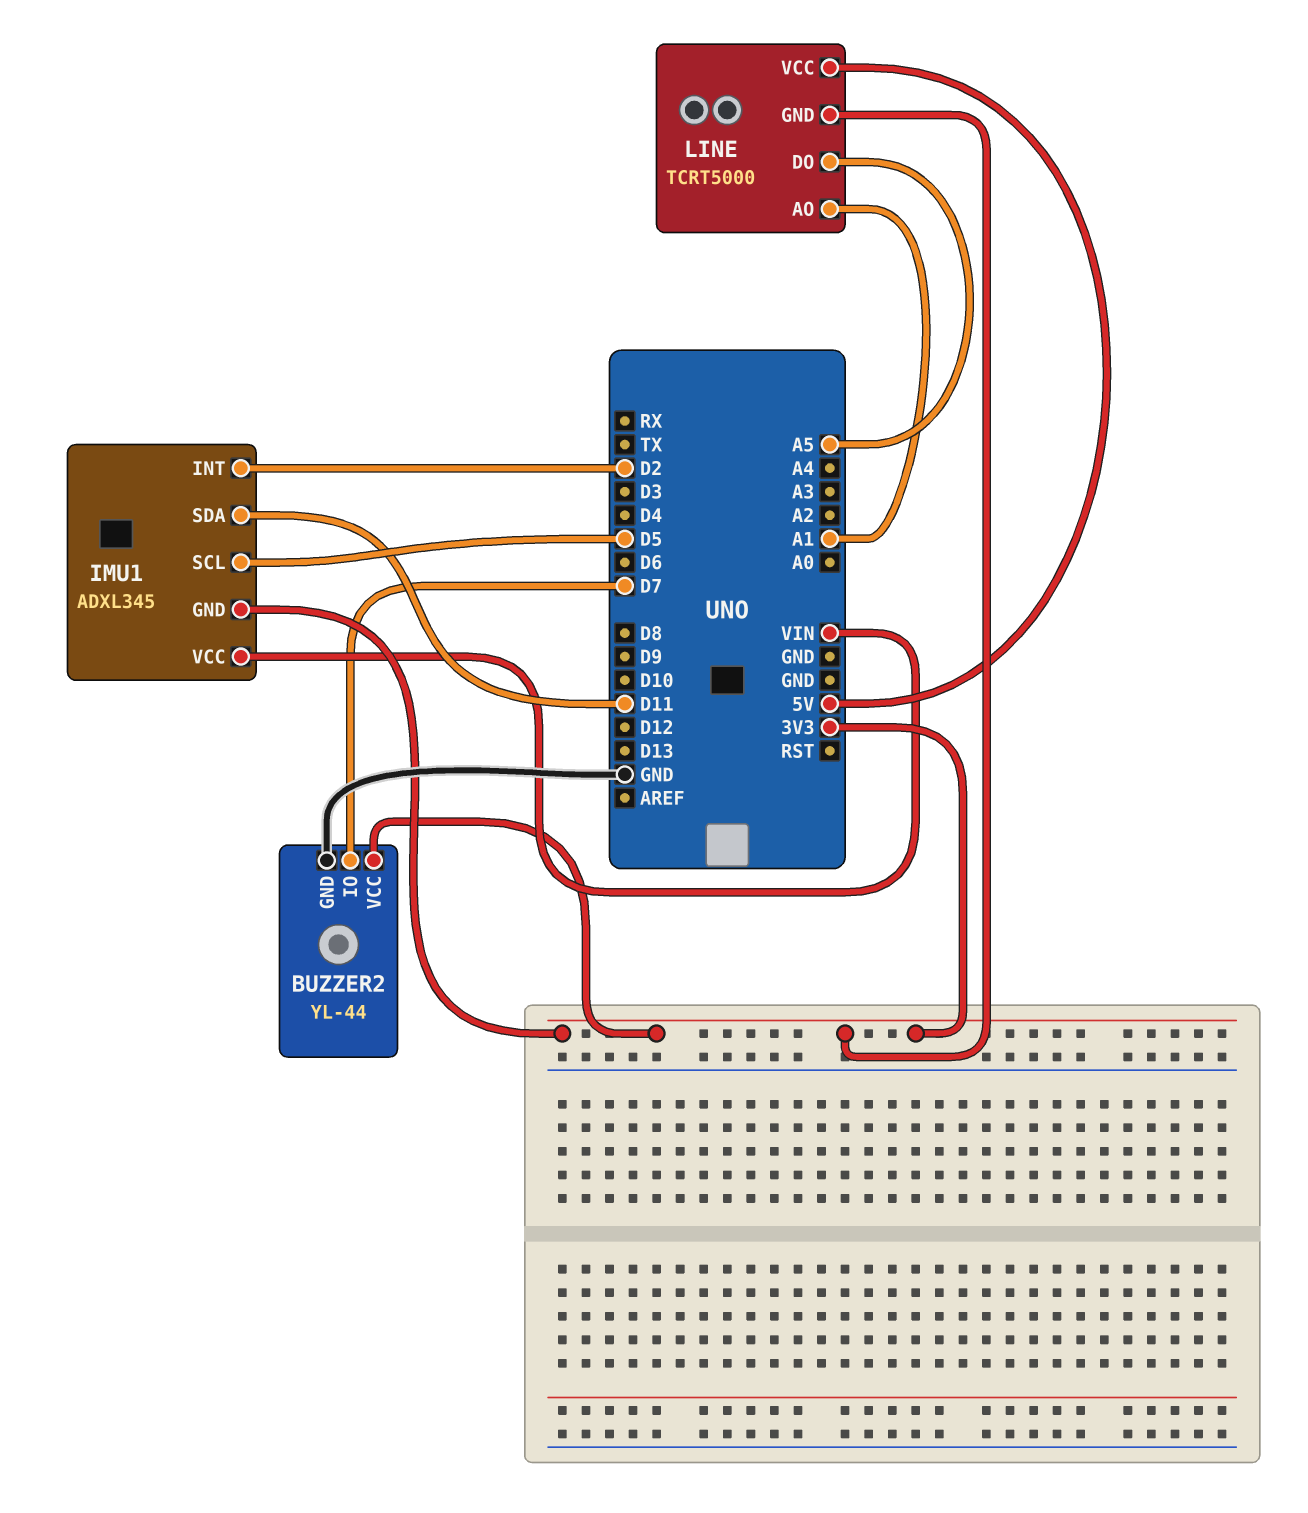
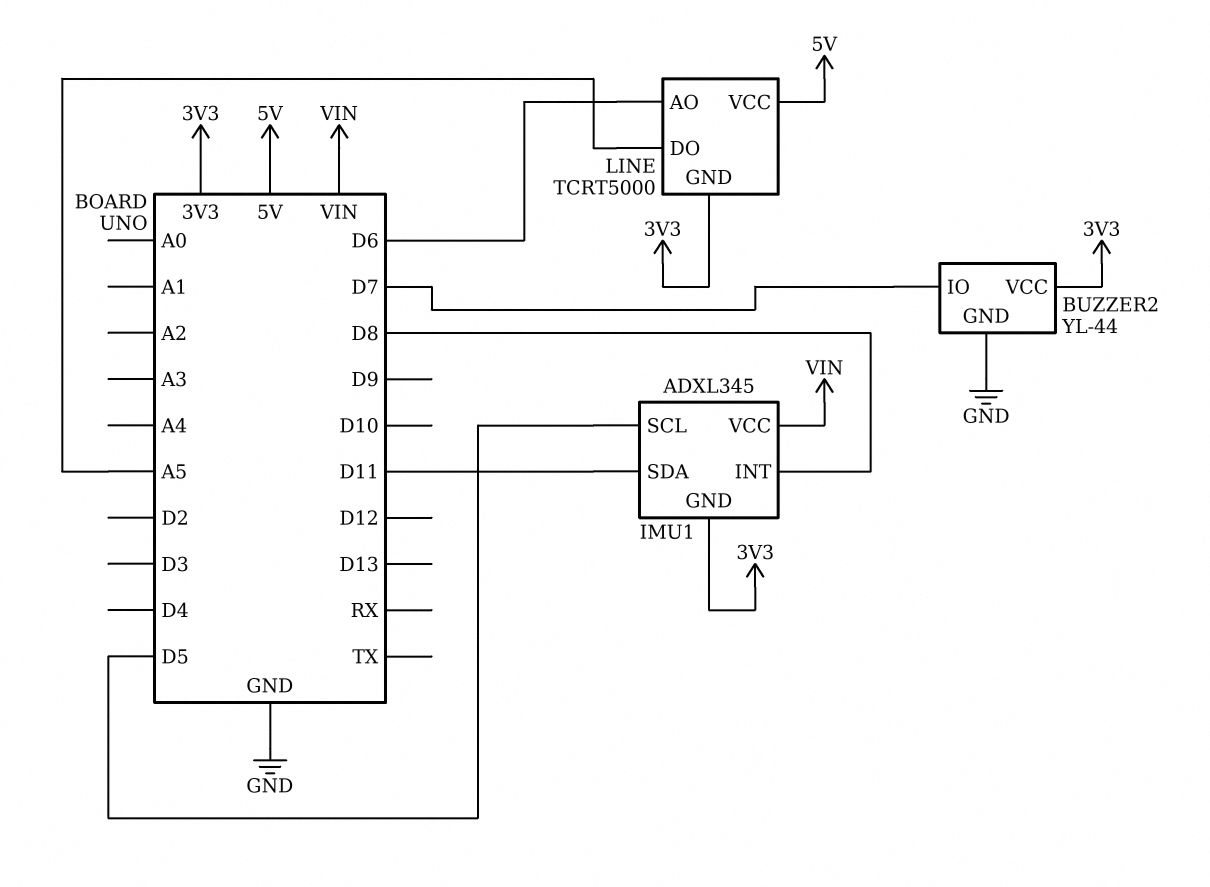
IMU1 pin INT: D2 -> D8
LINE pin AO: A1 -> D6

